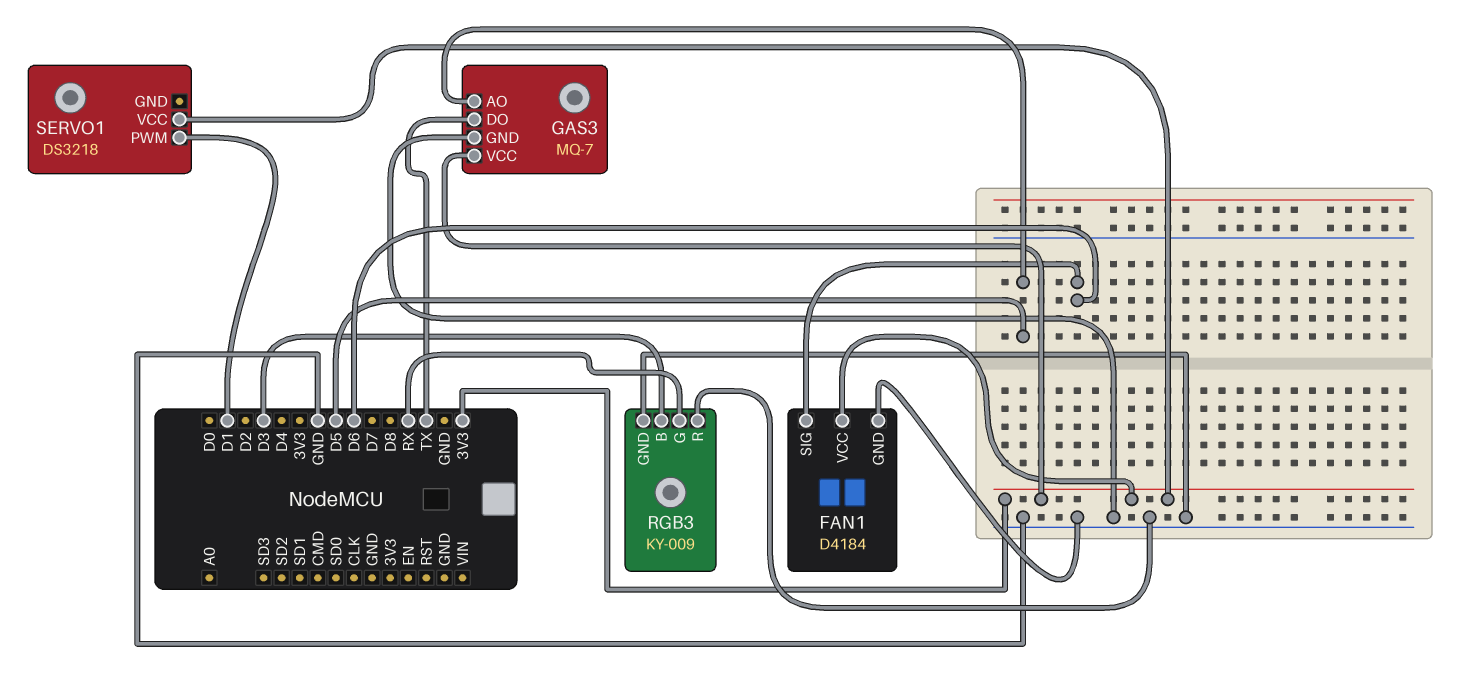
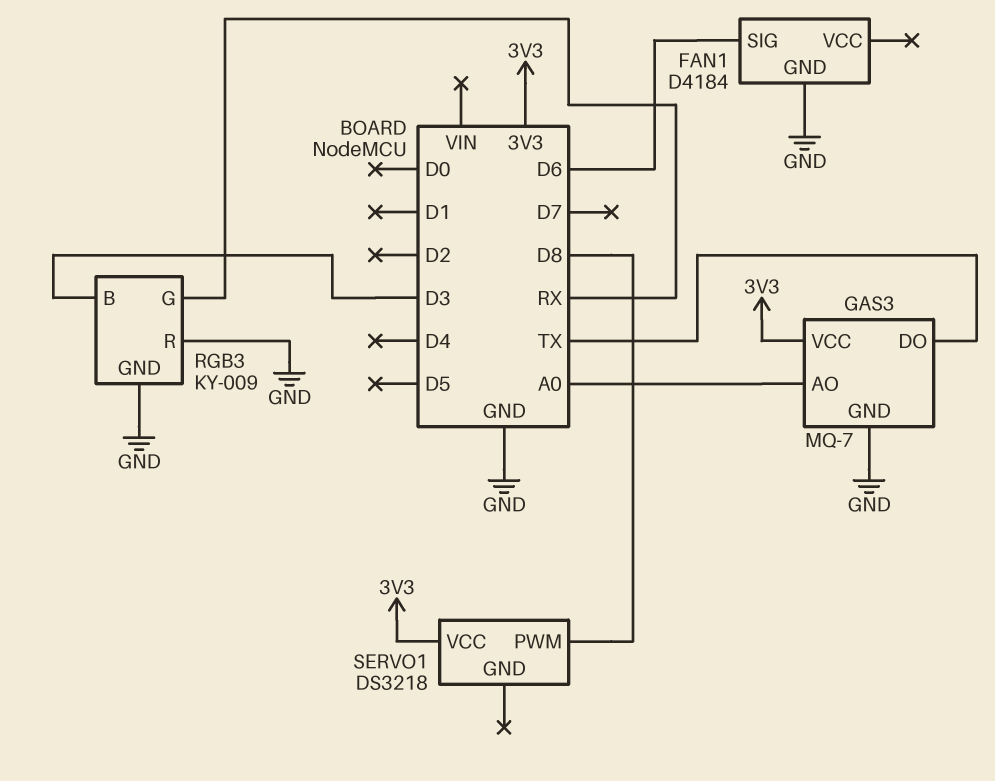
FAN1 pin VCC: 3V3 -> none
GAS3 pin AO: D5 -> A0
SERVO1 pin PWM: D1 -> D8

